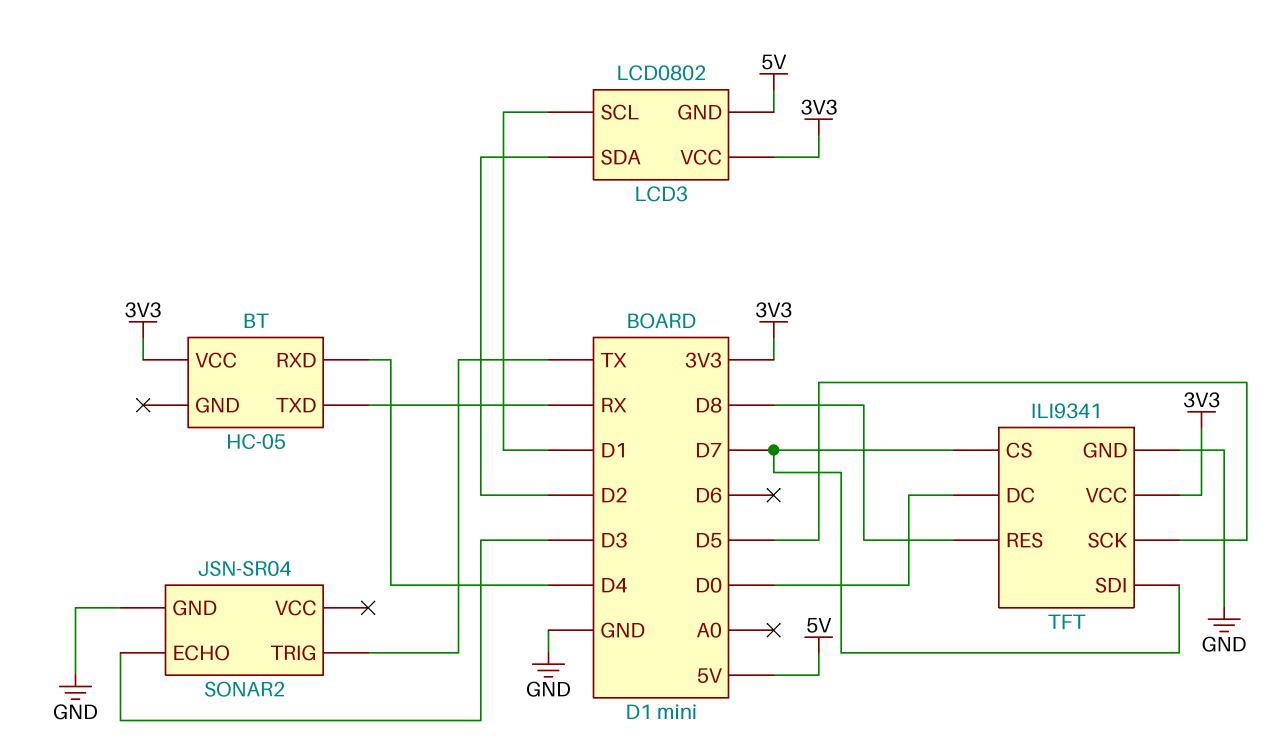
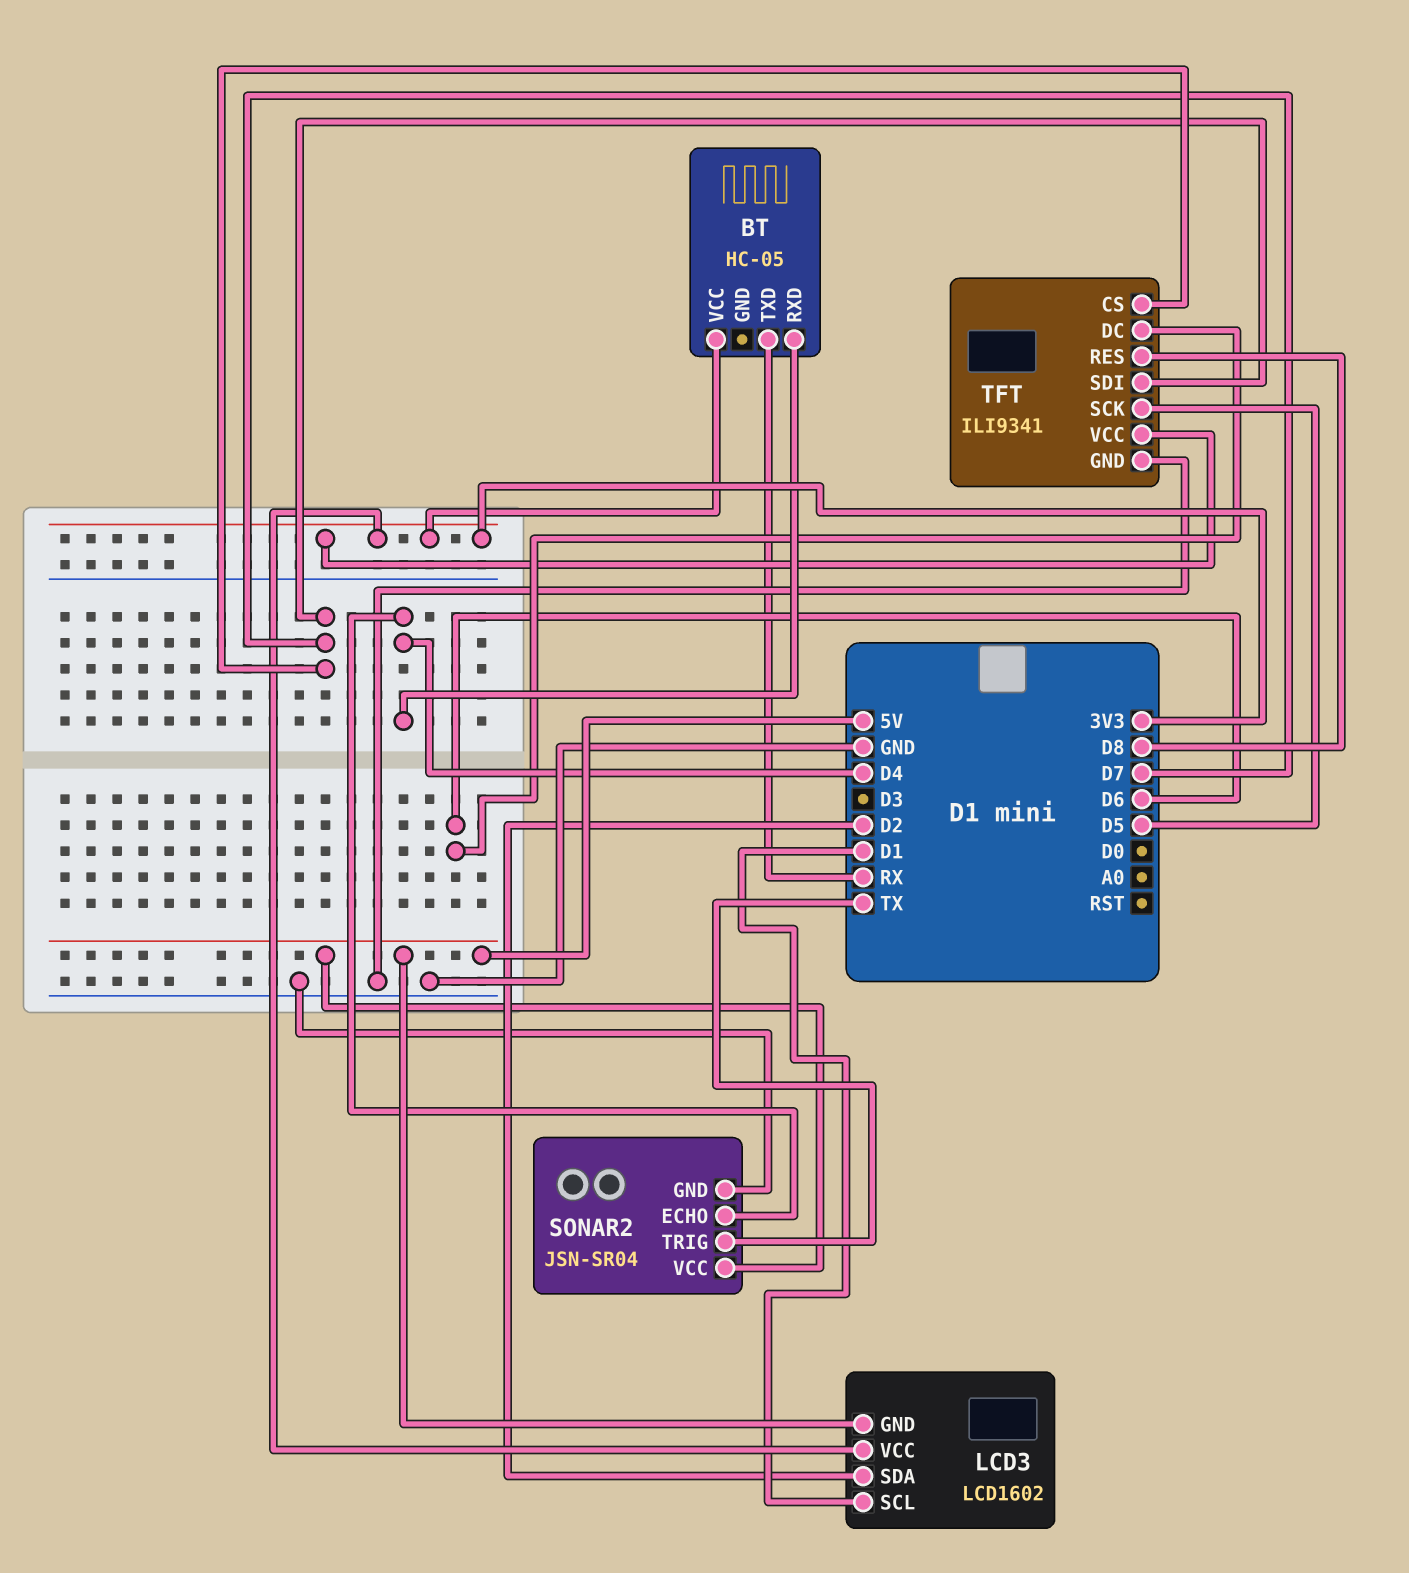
LCD3: LCD0802 -> LCD1602
SONAR2 pin ECHO: D3 -> D4
SONAR2 pin VCC: none -> 5V
TFT pin DC: D0 -> D6

